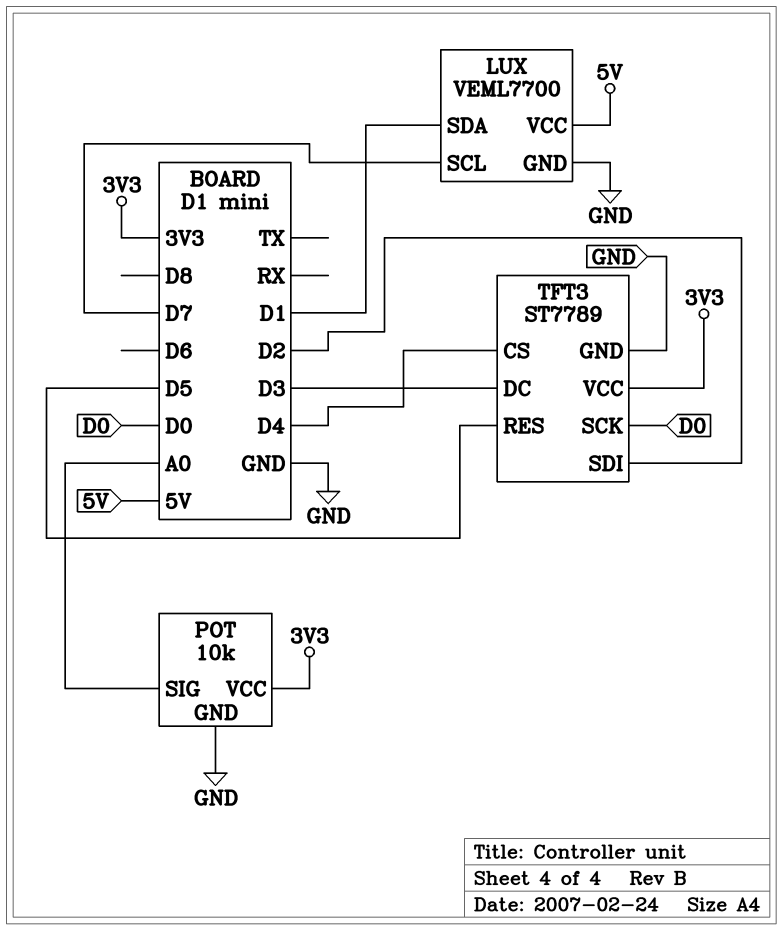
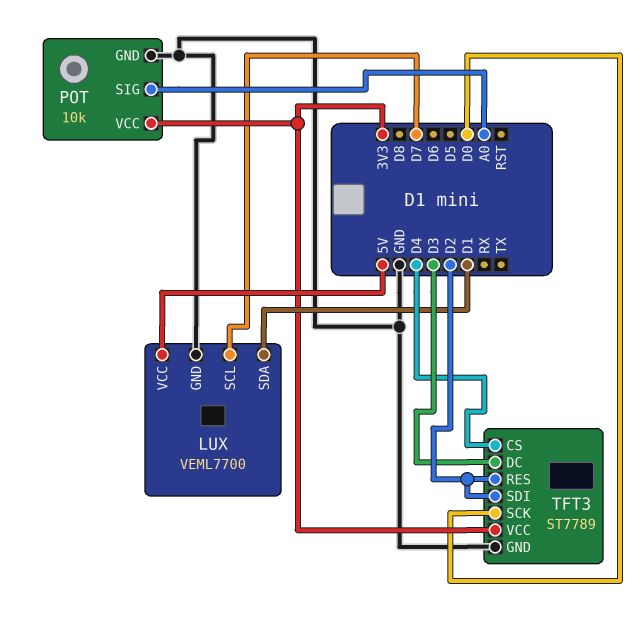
TFT3 pin RES: D5 -> D2

